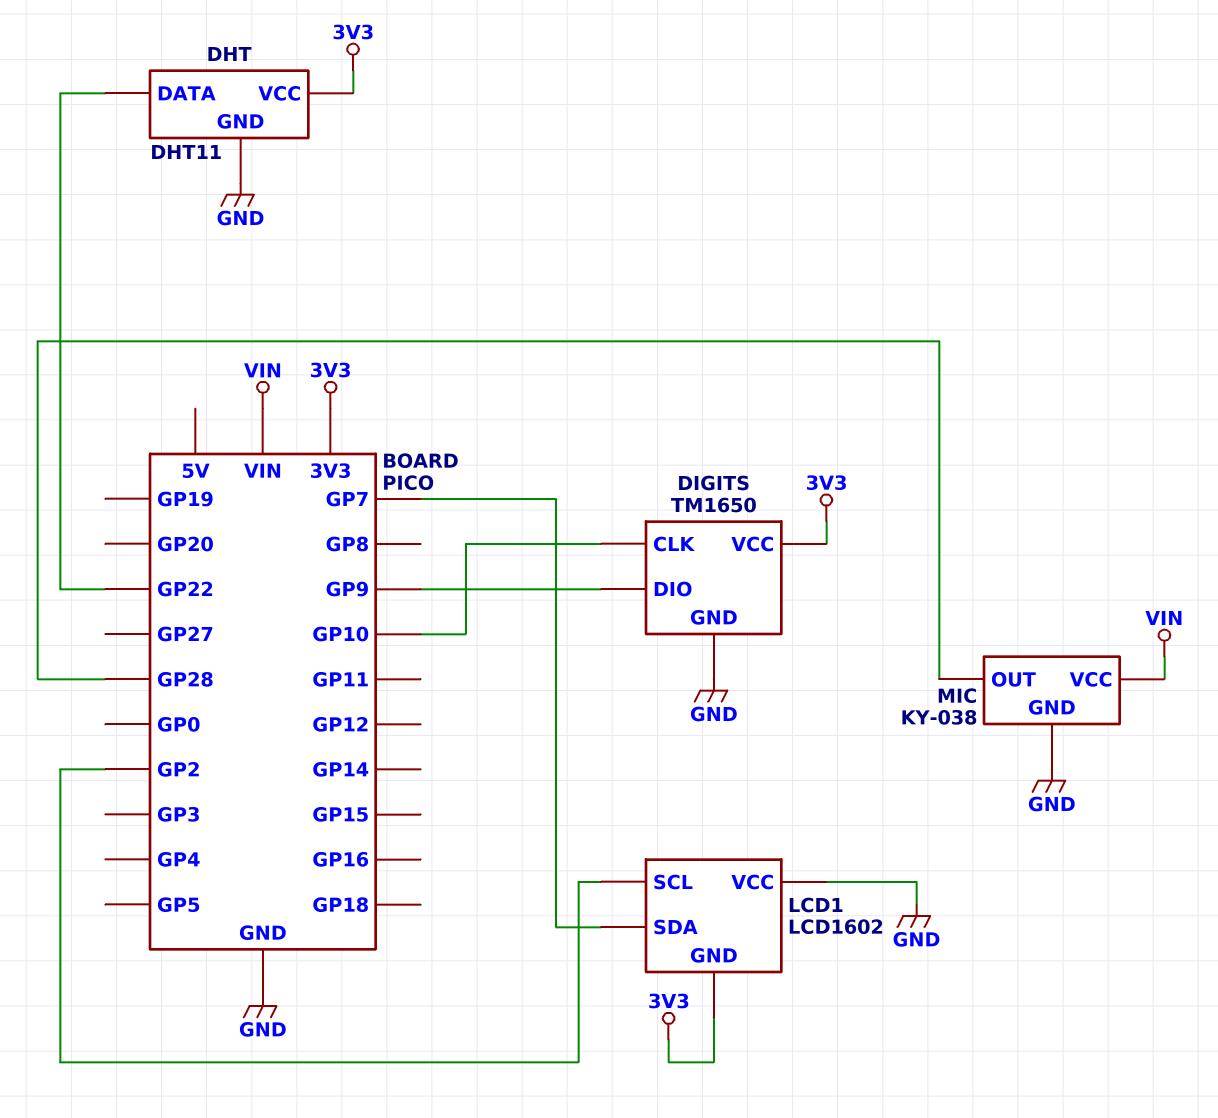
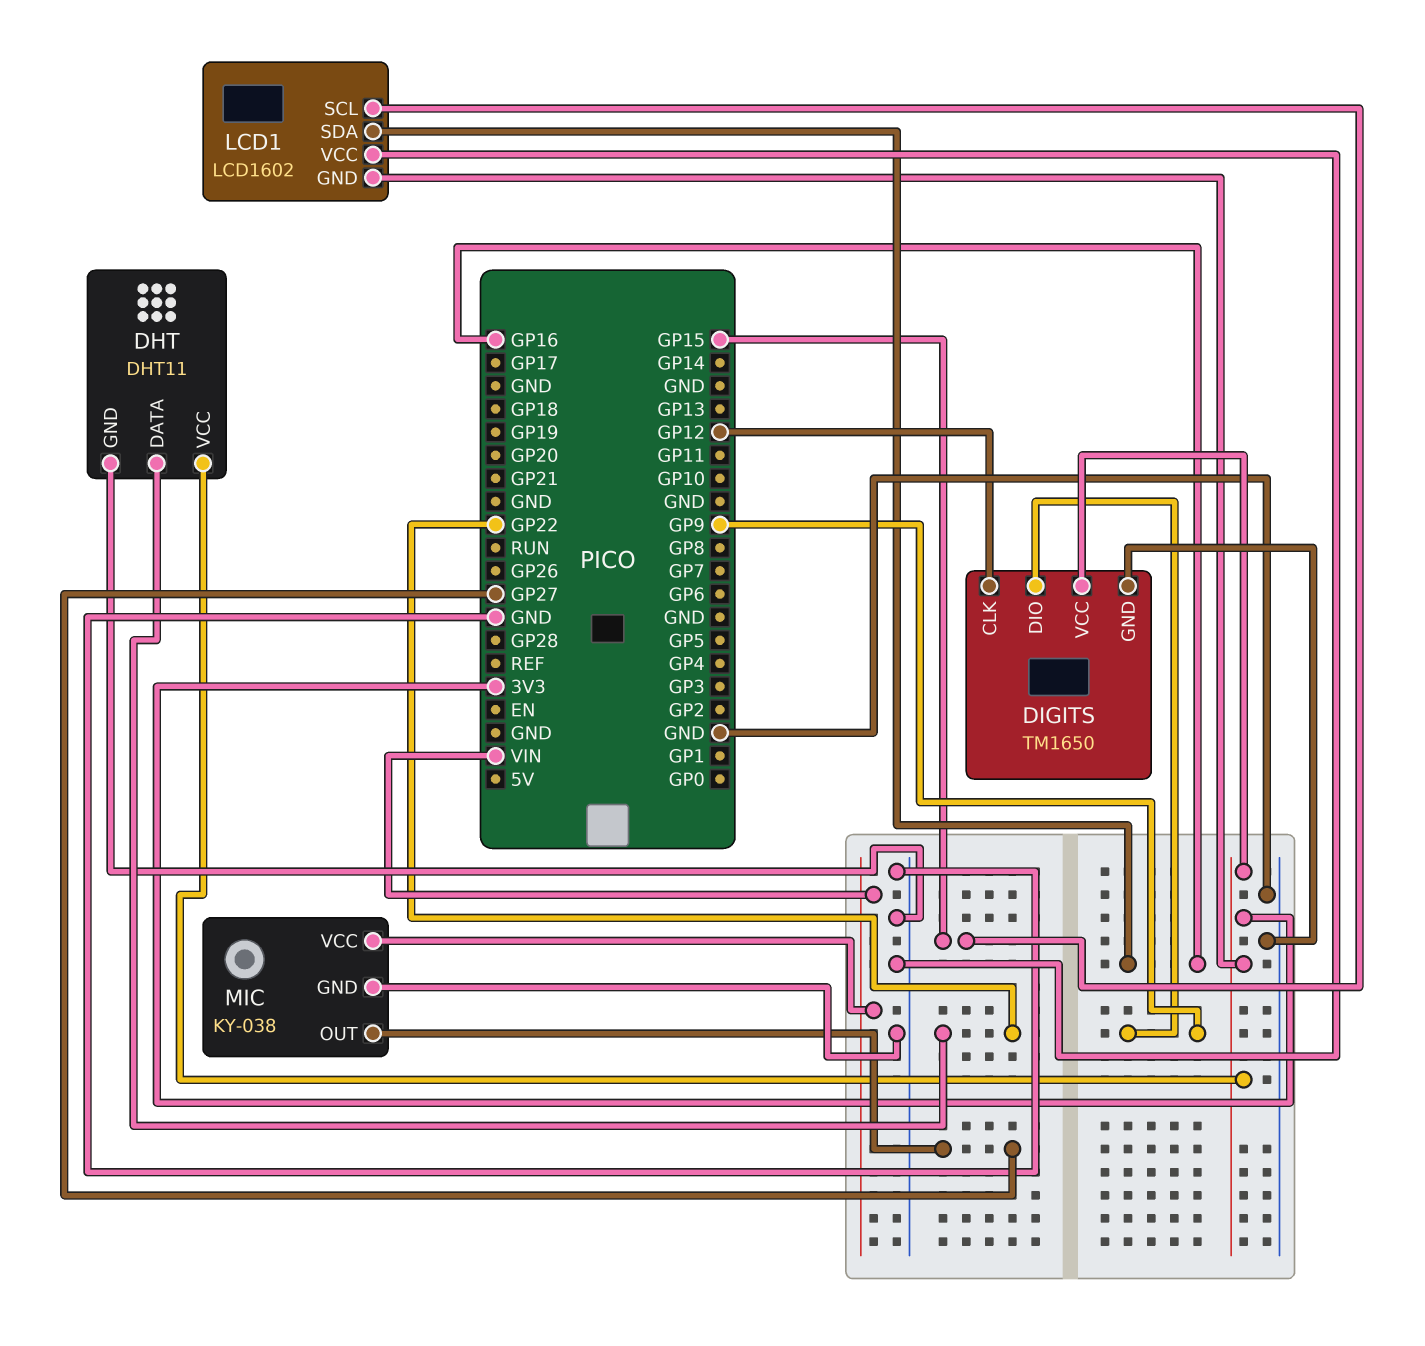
DIGITS pin CLK: GP10 -> GP12
LCD1 pin SCL: GP2 -> GP15
LCD1 pin SDA: GP7 -> GP16
MIC pin OUT: GP28 -> GP27

